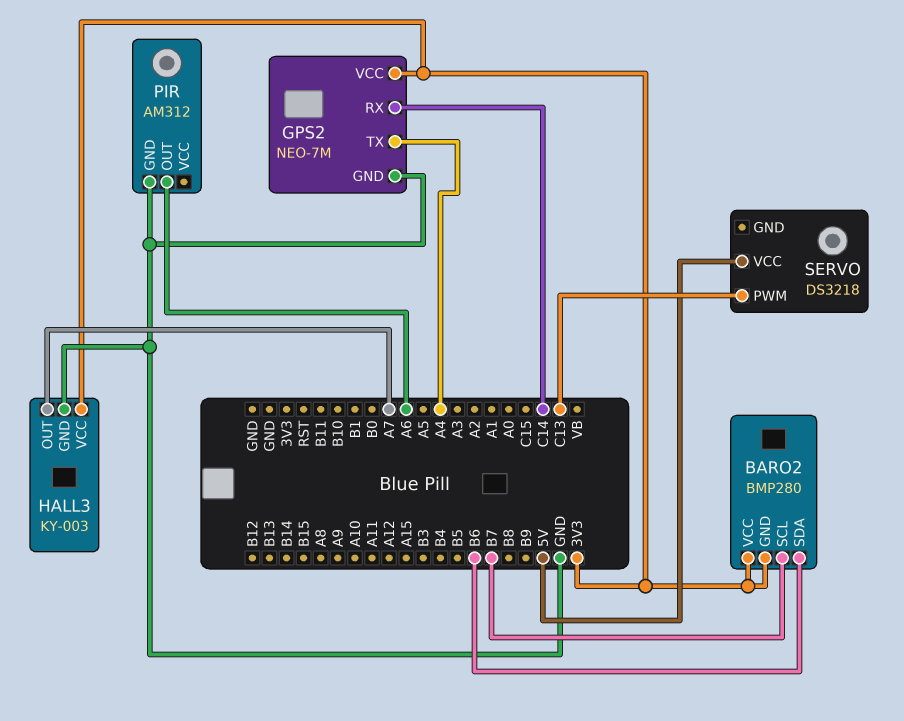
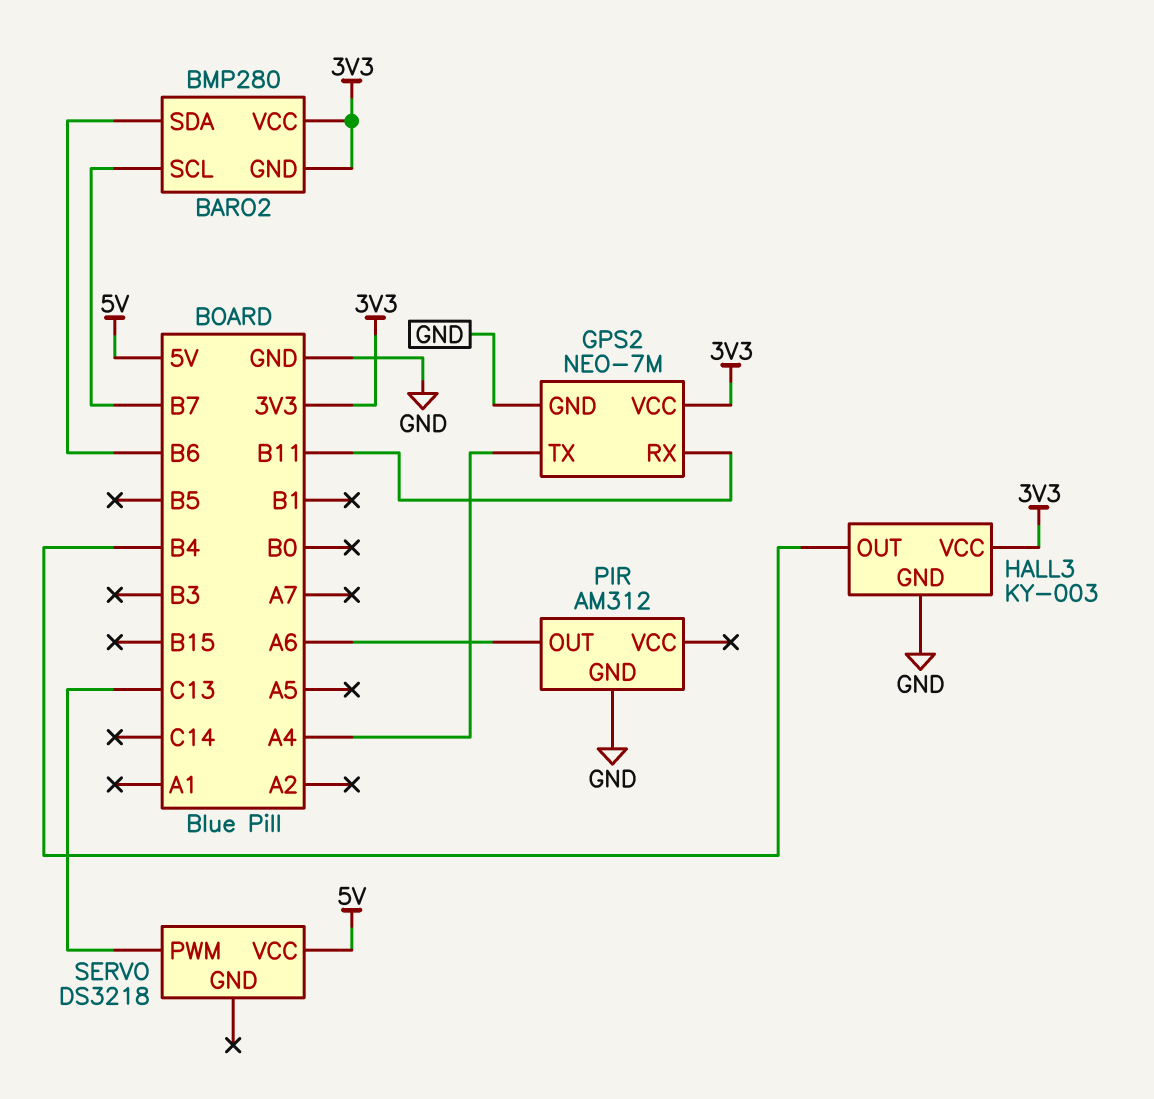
GPS2 pin RX: C14 -> B11
HALL3 pin OUT: A7 -> B4

